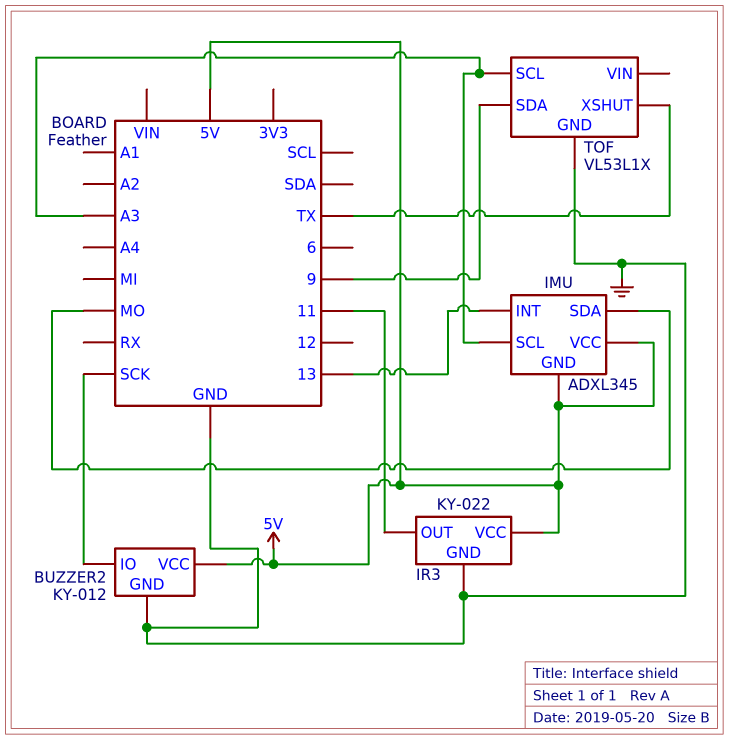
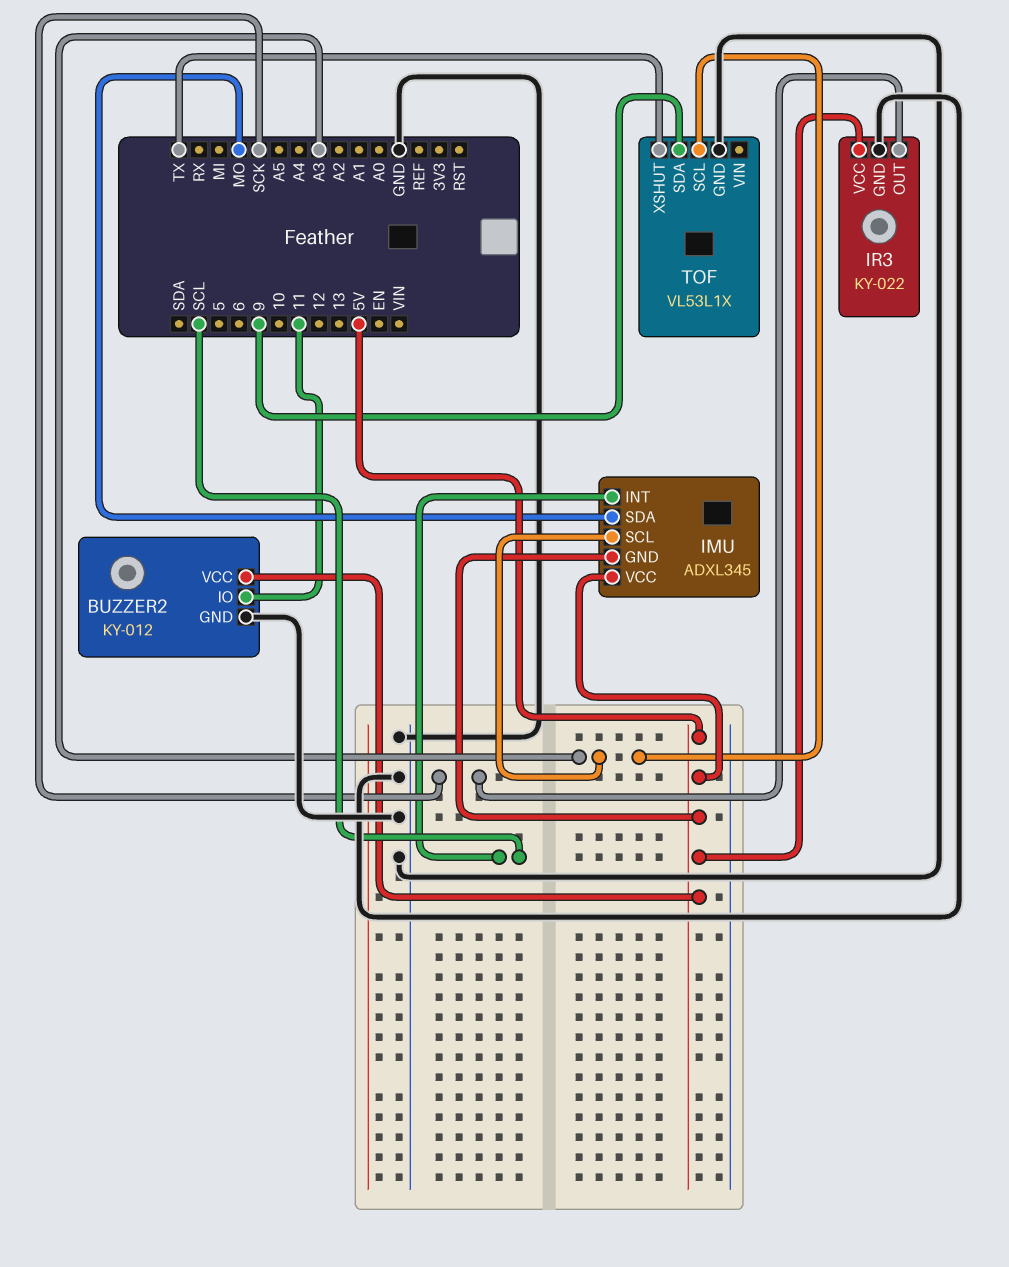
BUZZER2 pin IO: SCK -> 11
IMU pin INT: 13 -> SCL
IR3 pin OUT: 11 -> SCK

